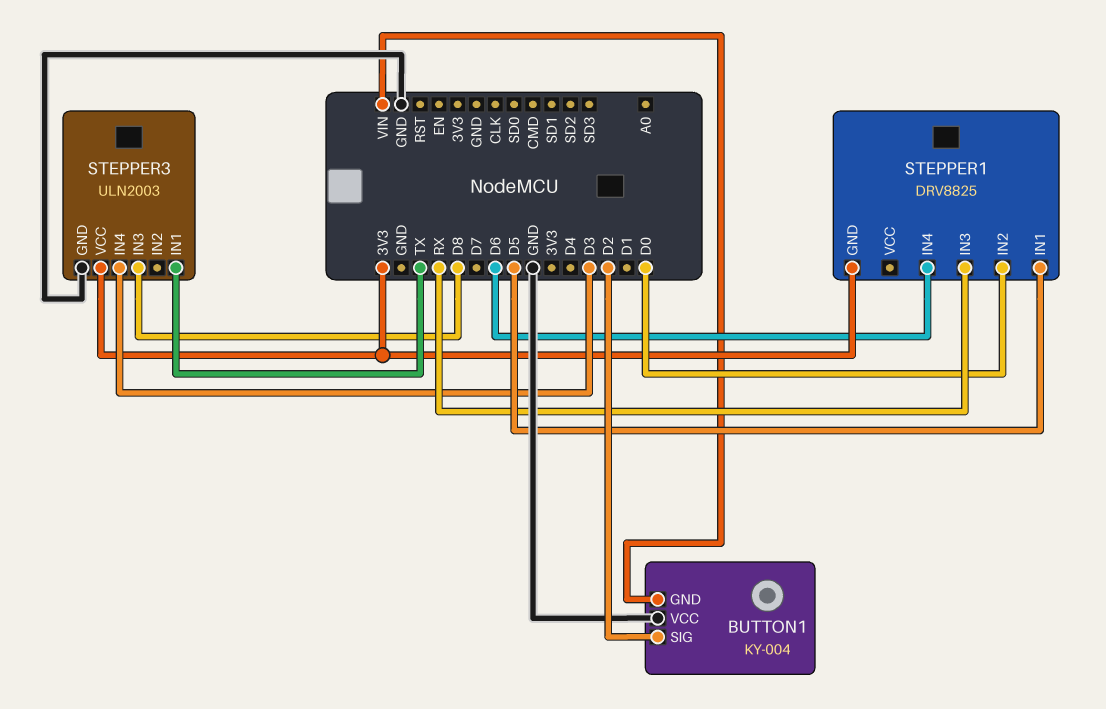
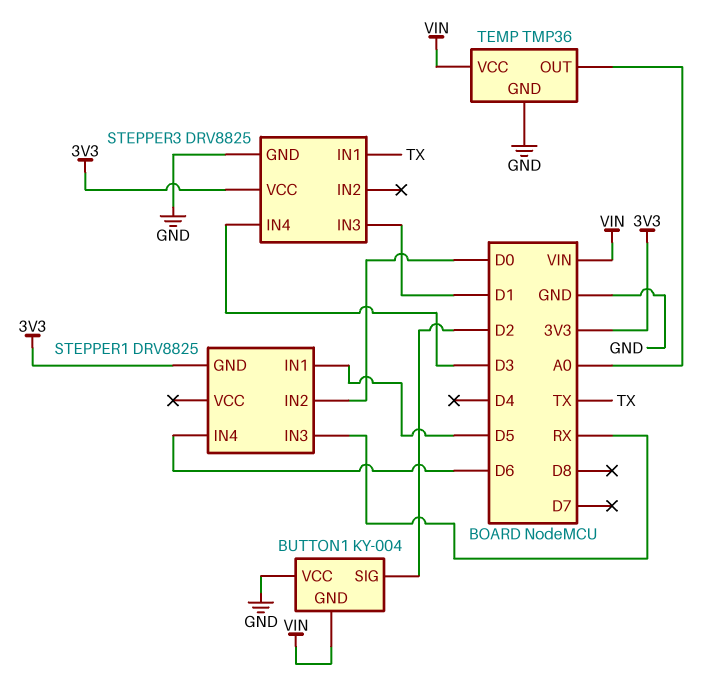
STEPPER3: ULN2003 -> DRV8825
STEPPER3 pin IN3: D8 -> D1
TEMP: none -> TMP36
TEMP pin GND: none -> GND
TEMP pin OUT: none -> A0
TEMP pin VCC: none -> VIN

